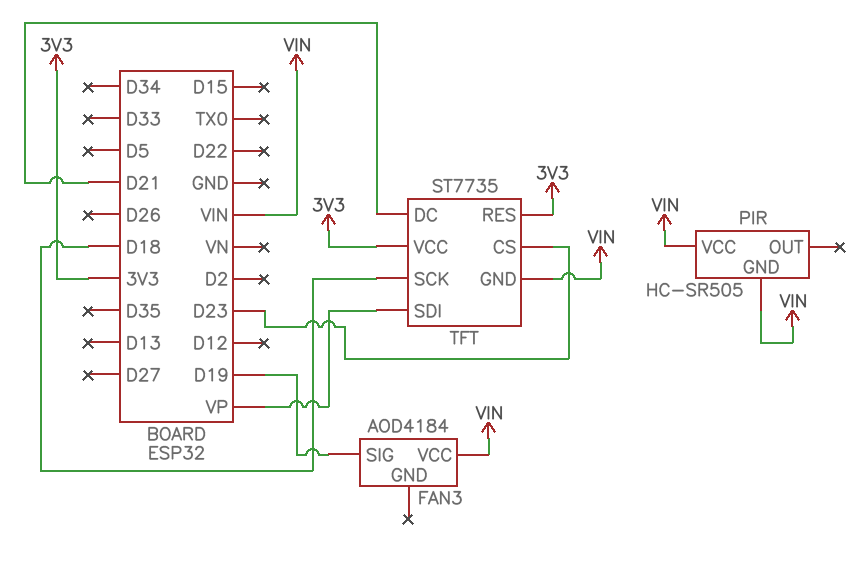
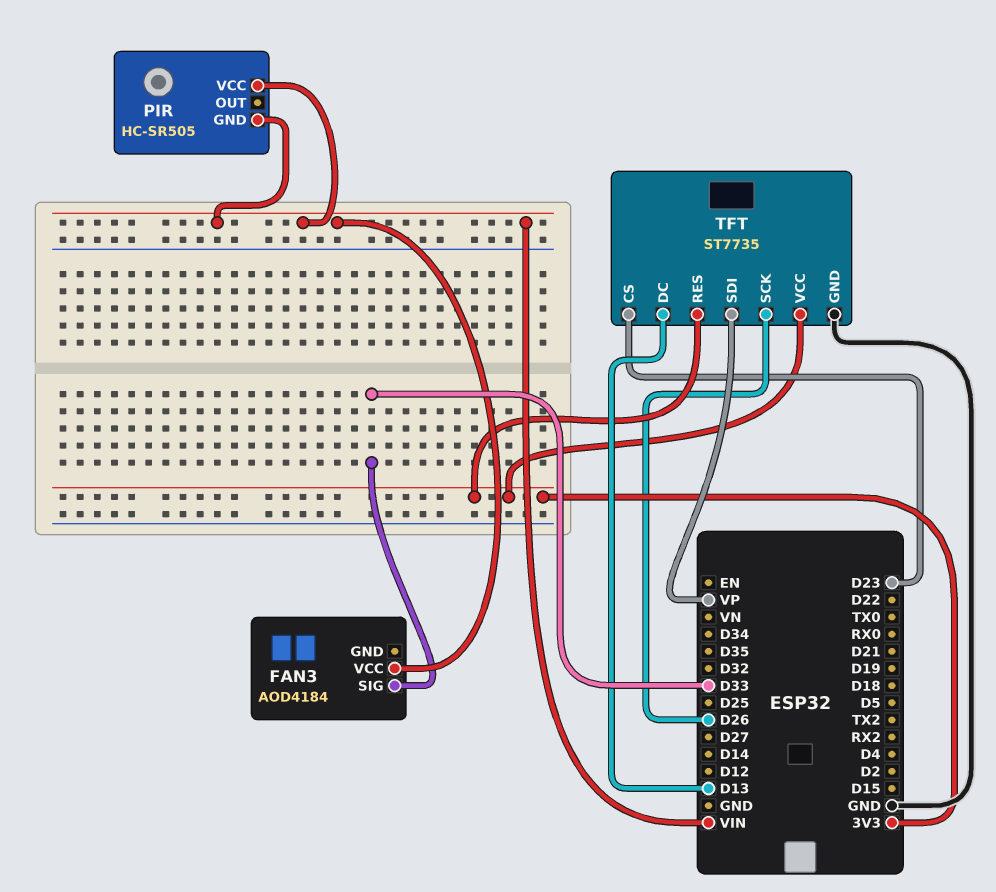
FAN3 pin SIG: D19 -> D33
TFT pin DC: D21 -> D13
TFT pin GND: VIN -> GND
TFT pin SCK: D18 -> D26

